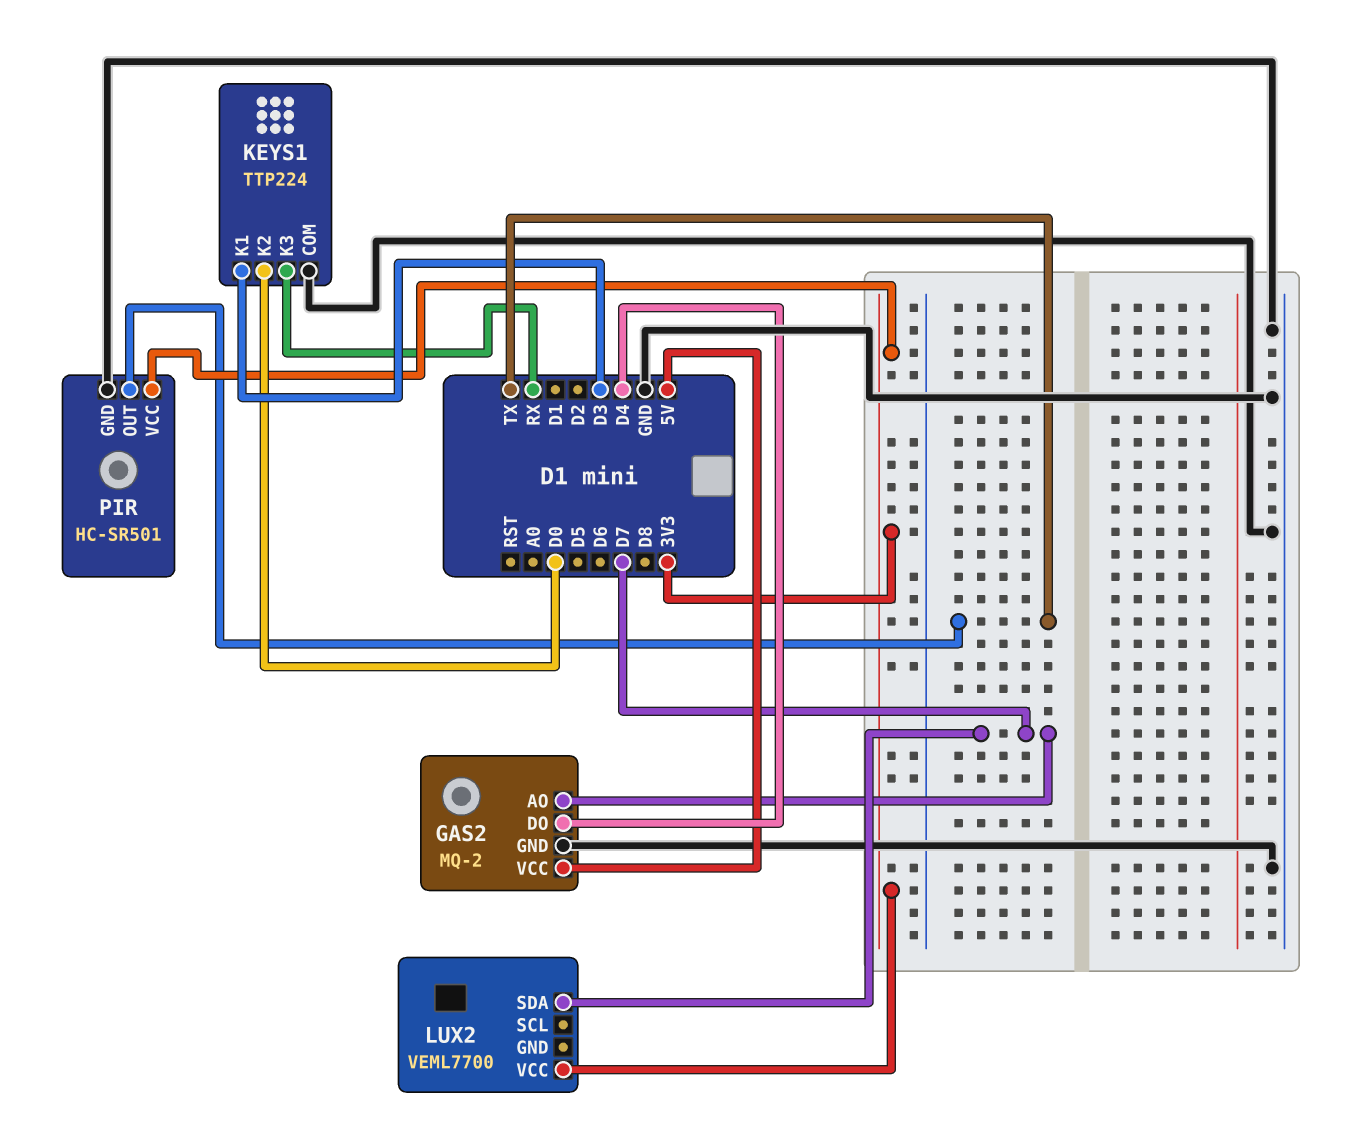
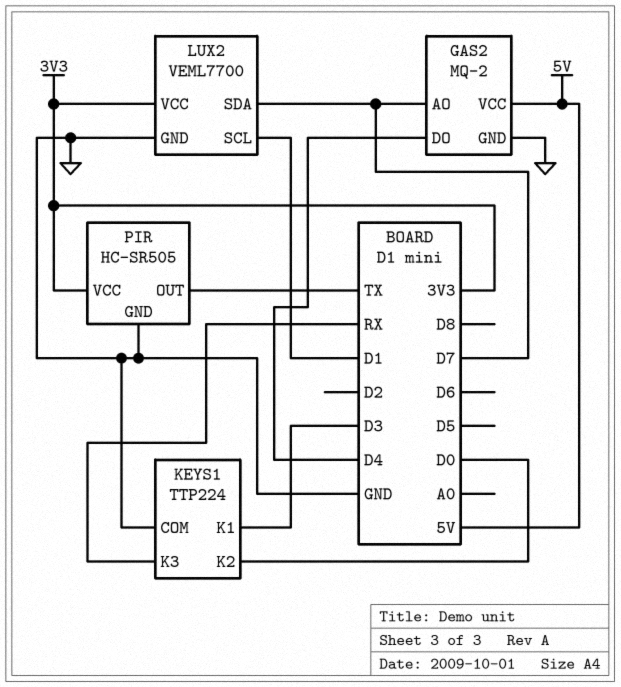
LUX2 pin GND: none -> GND
LUX2 pin SCL: none -> D1
PIR: HC-SR501 -> HC-SR505

